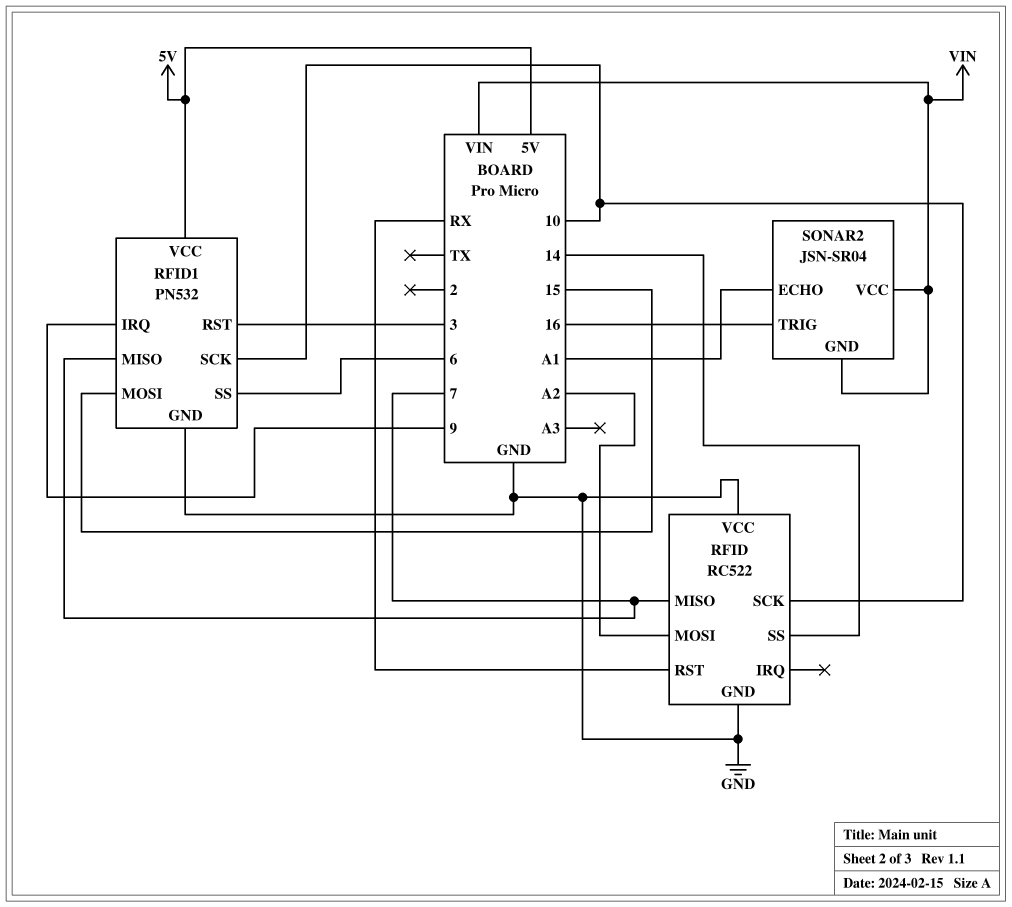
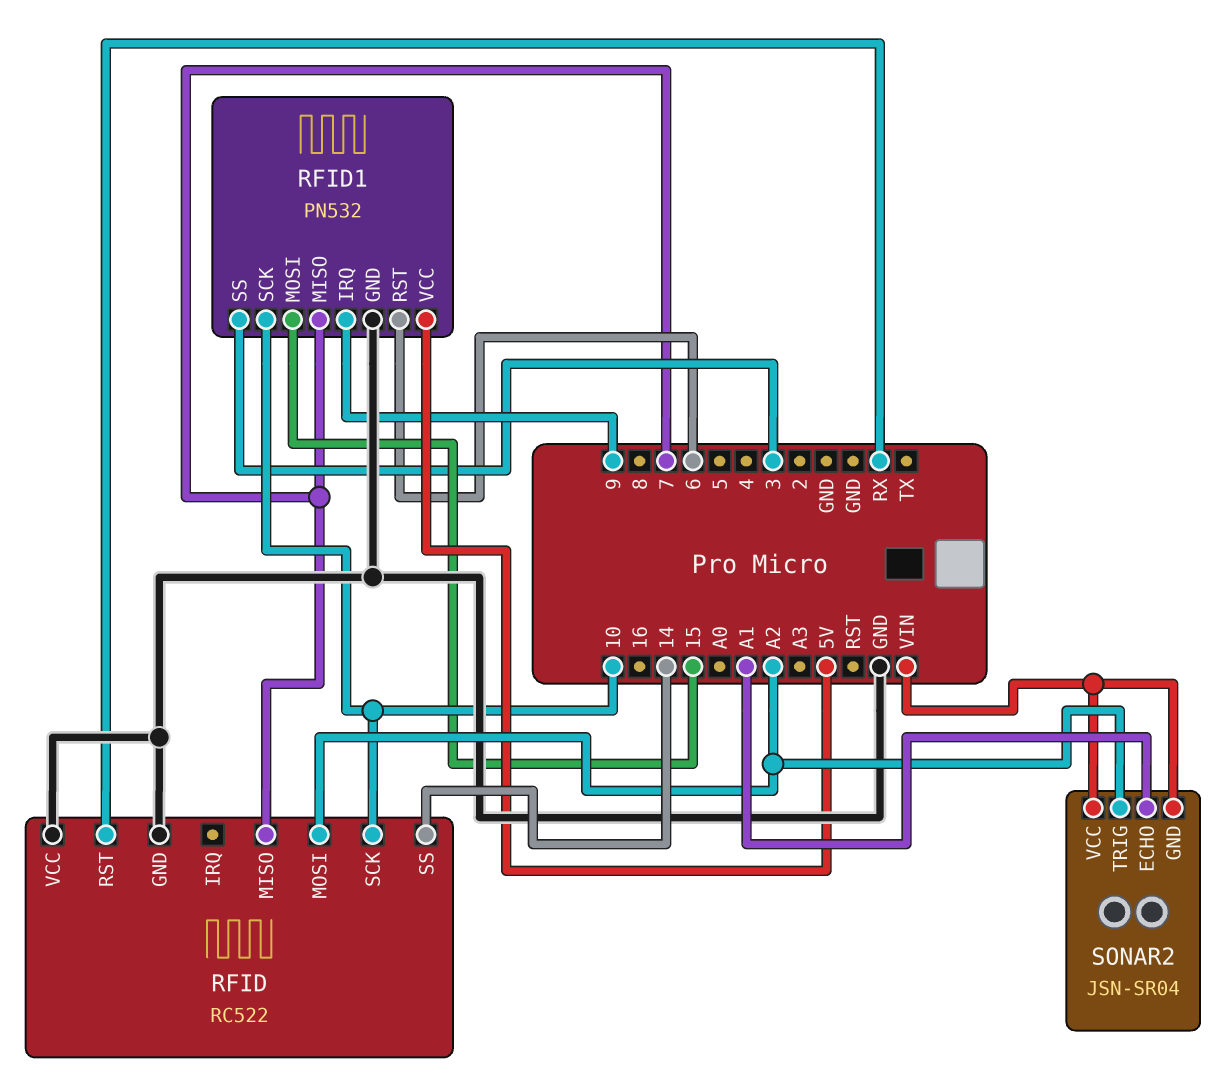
RFID1 pin RST: 3 -> 6
RFID1 pin SS: 6 -> 3
SONAR2 pin TRIG: 16 -> A2

